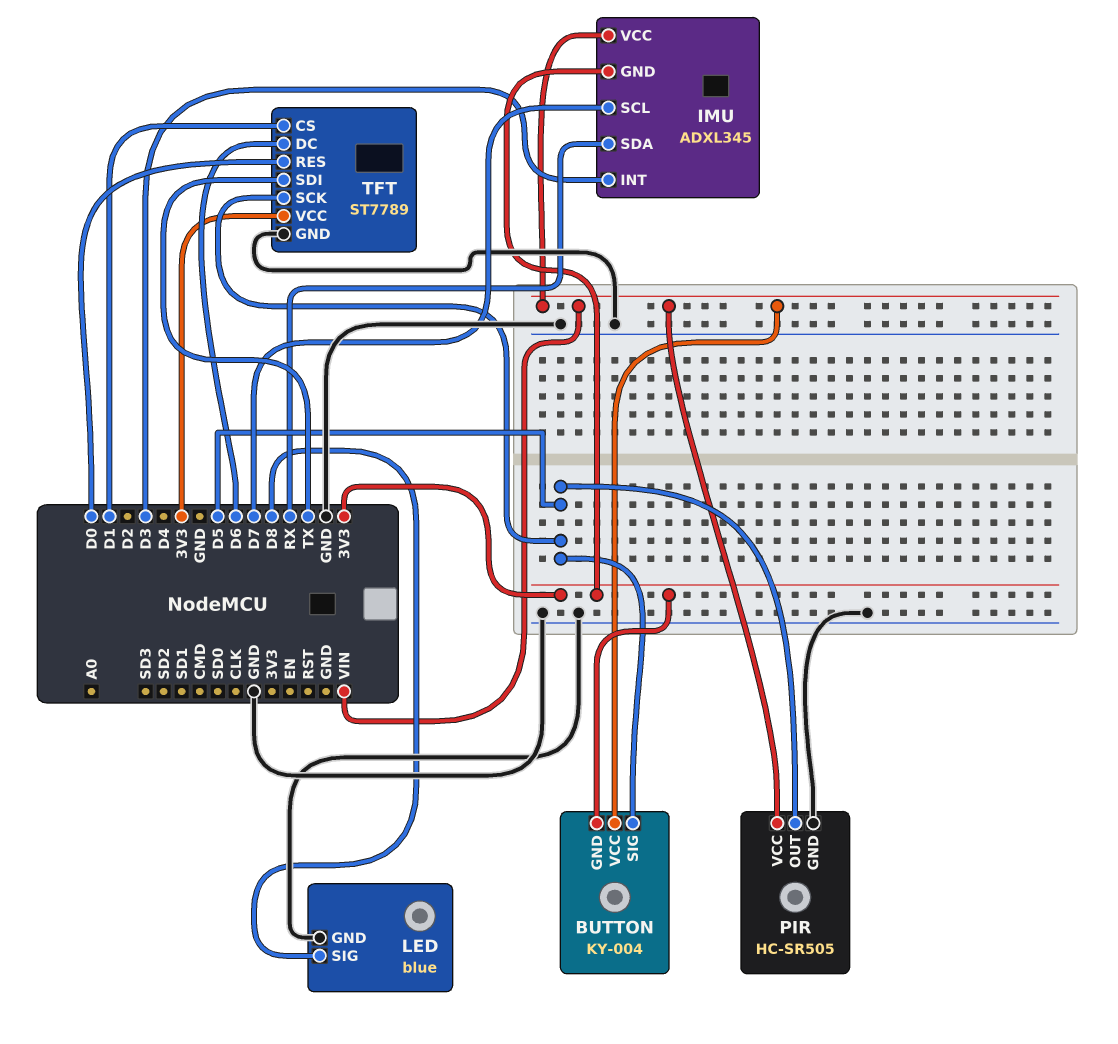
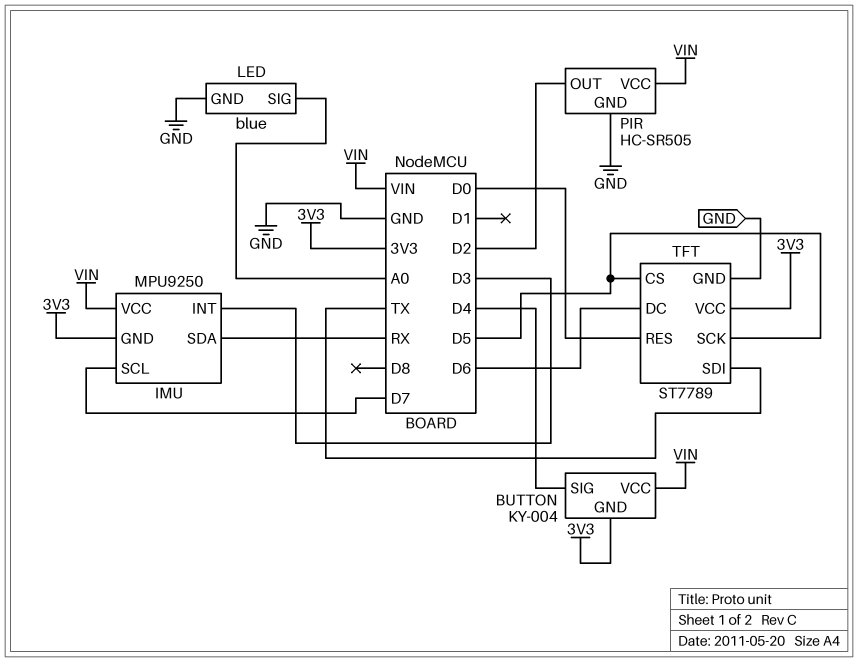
BUTTON pin SIG: D5 -> D4
IMU: ADXL345 -> MPU9250
LED pin SIG: D8 -> A0
PIR pin OUT: D5 -> D2
TFT pin CS: D1 -> D5

